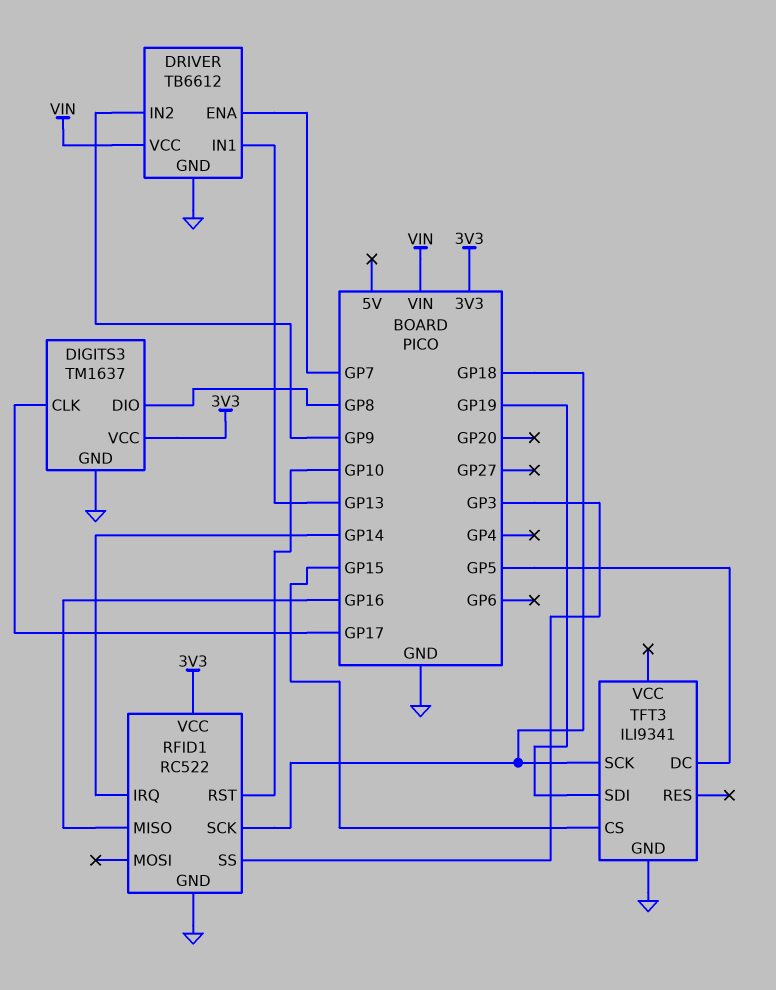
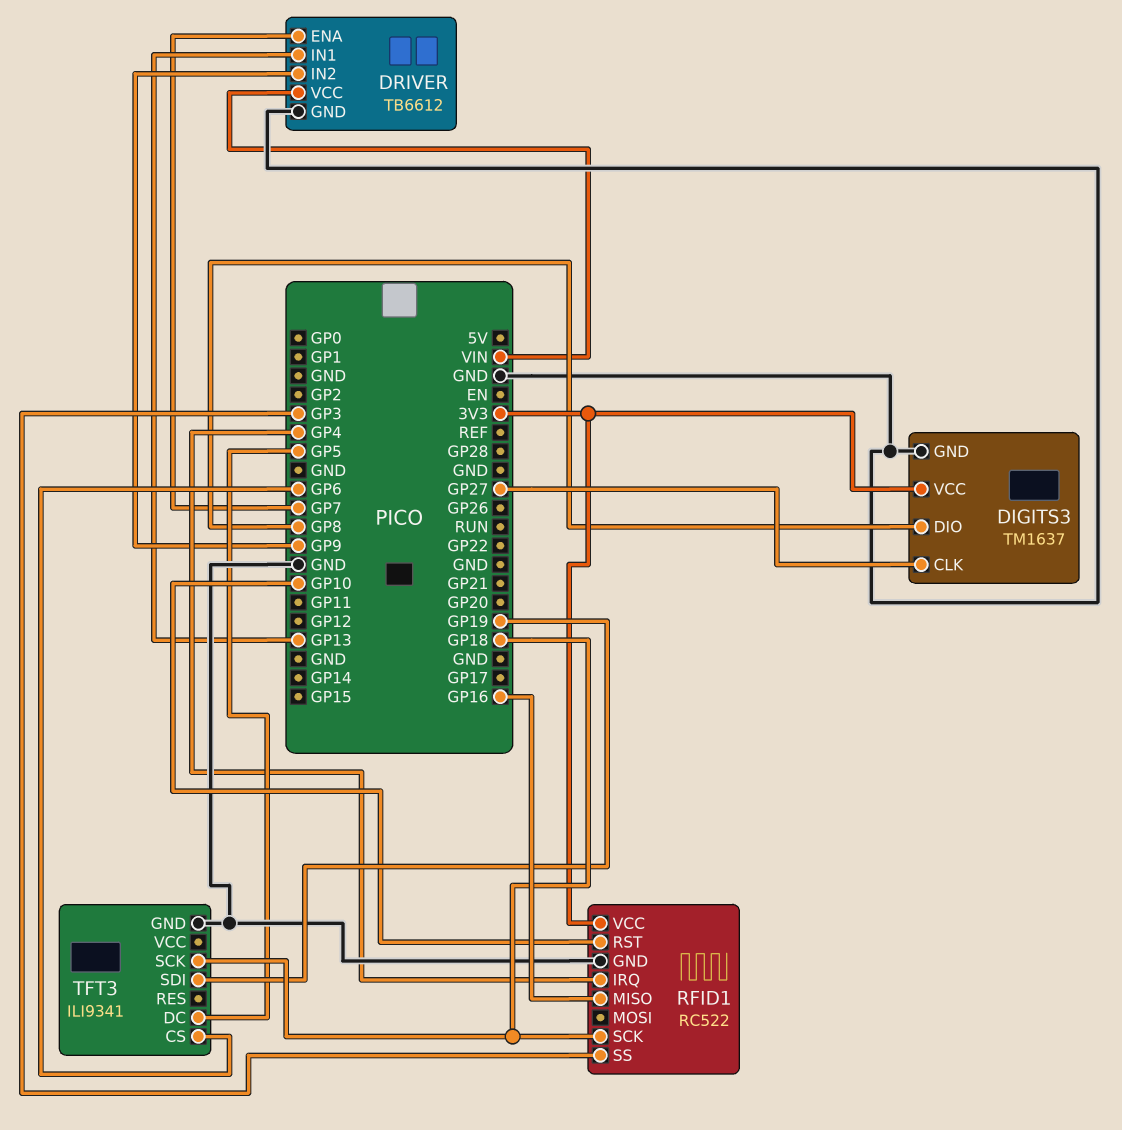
DIGITS3 pin CLK: GP17 -> GP27
RFID1 pin IRQ: GP14 -> GP4
TFT3 pin CS: GP15 -> GP6

